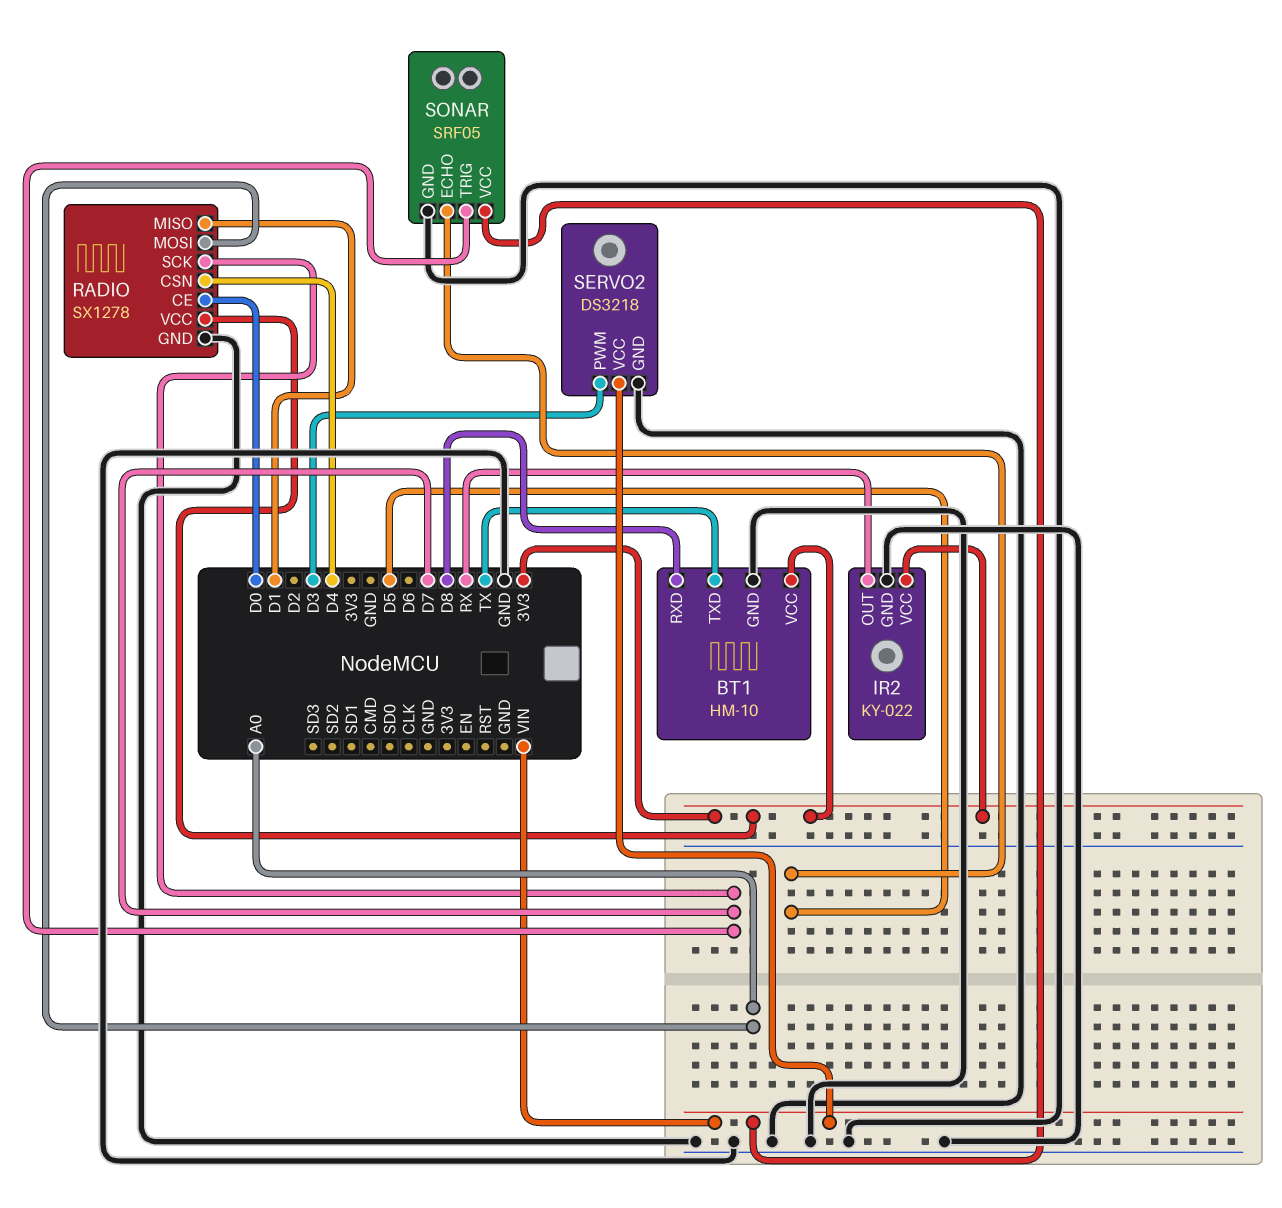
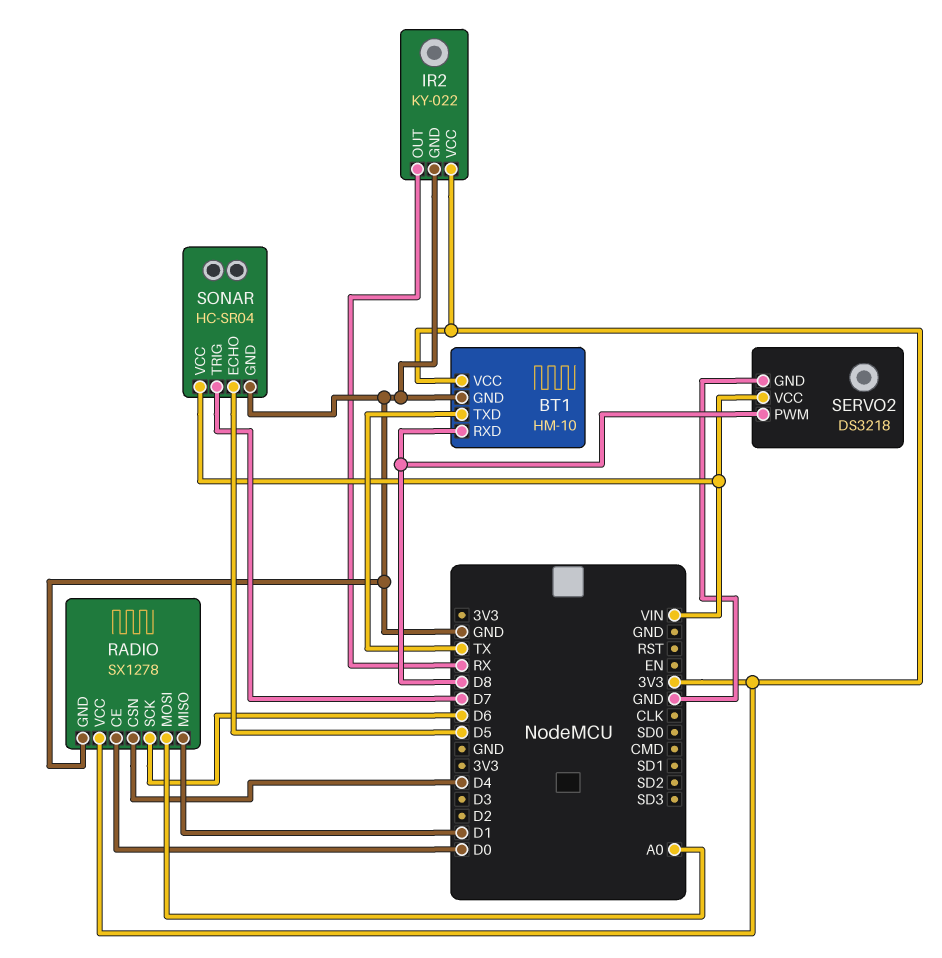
RADIO pin SCK: D7 -> D6
SERVO2 pin PWM: D3 -> D8
SONAR: SRF05 -> HC-SR04

